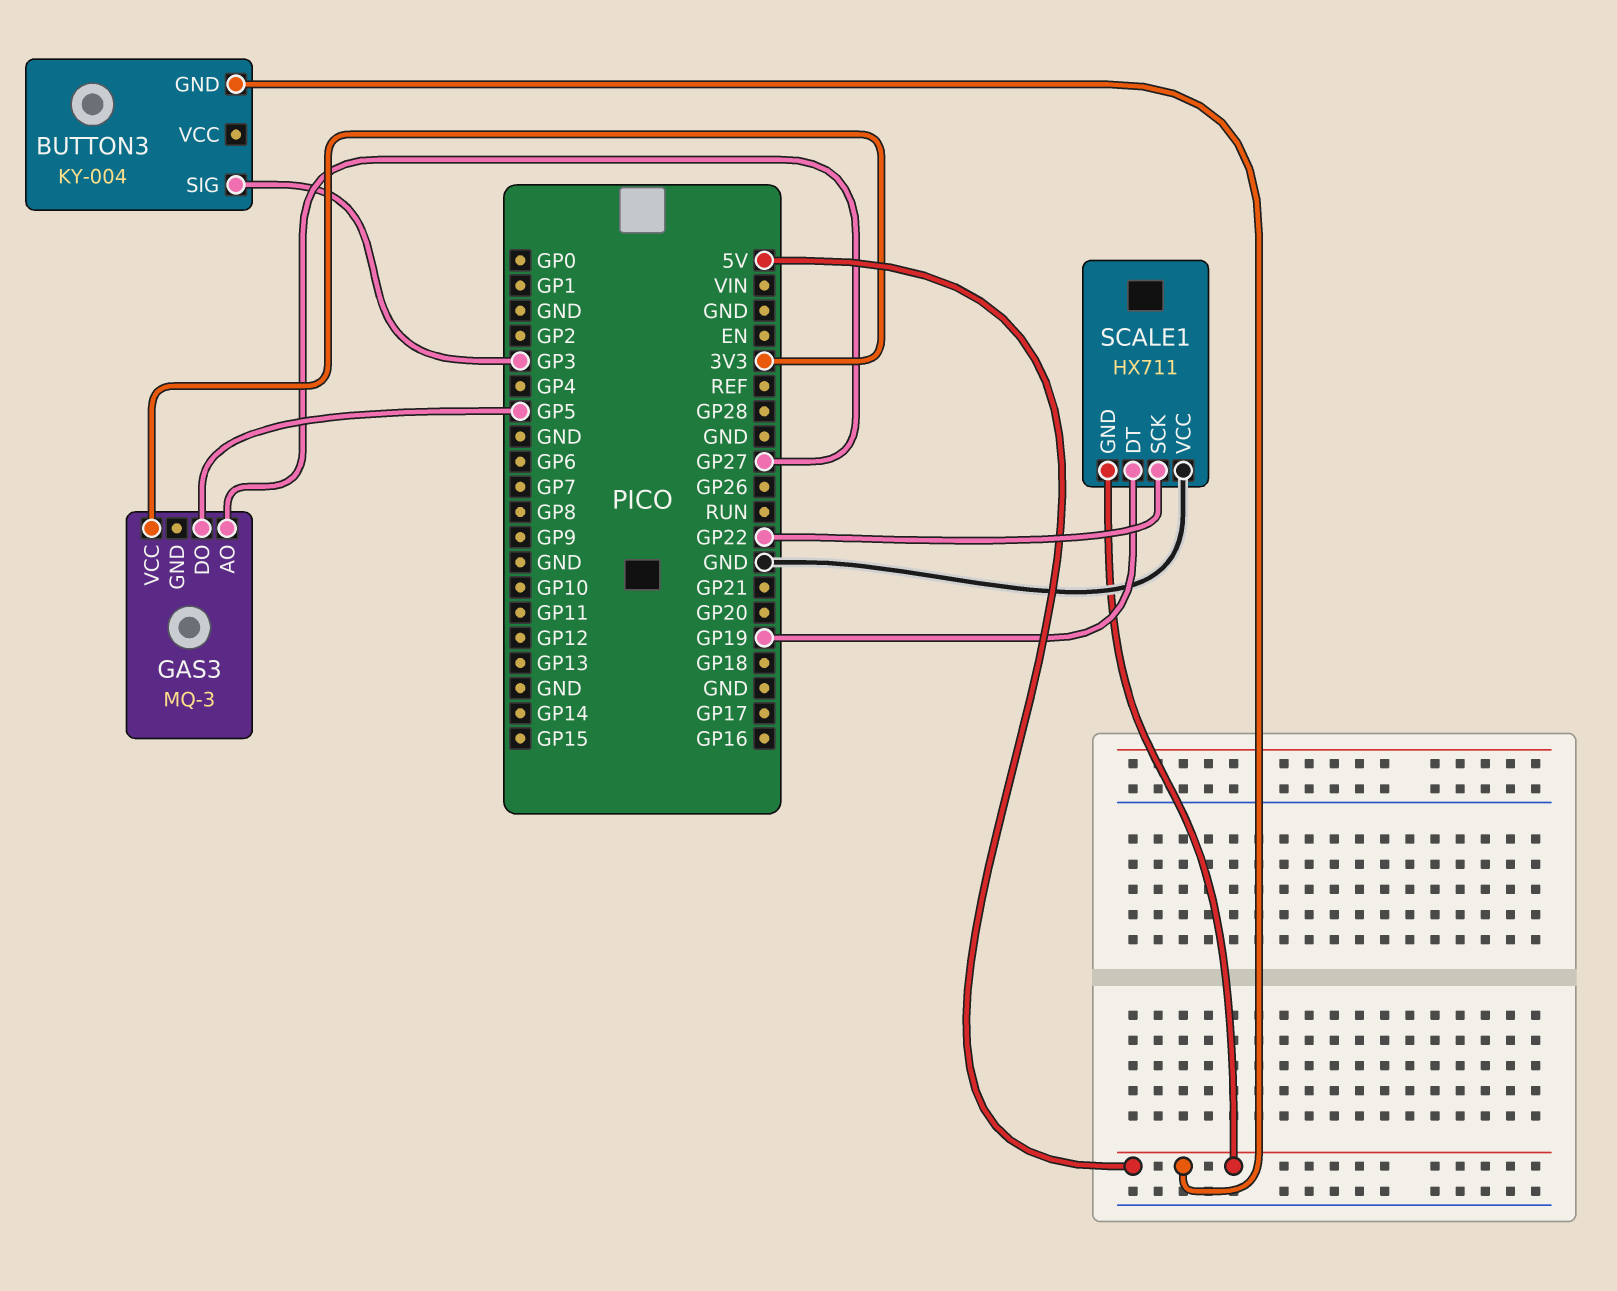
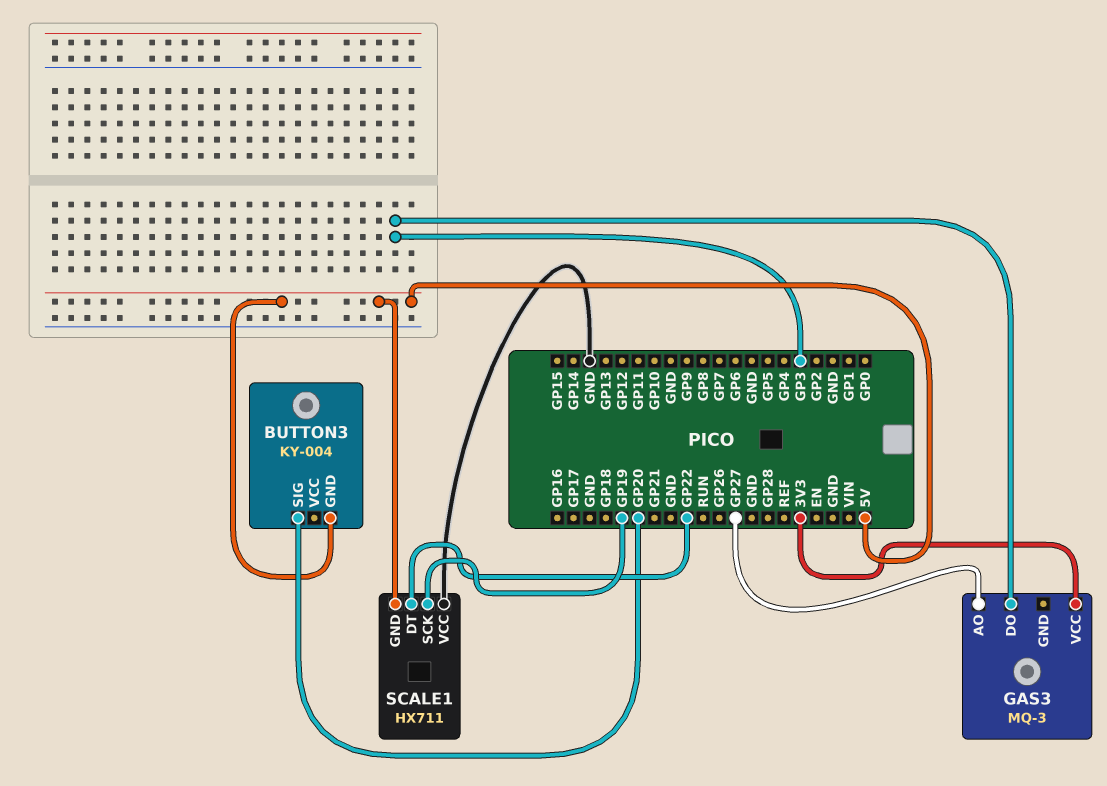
BUTTON3 pin SIG: GP3 -> GP20
GAS3 pin DO: GP5 -> GP3
SCALE1 pin DT: GP19 -> GP22
SCALE1 pin SCK: GP22 -> GP19

